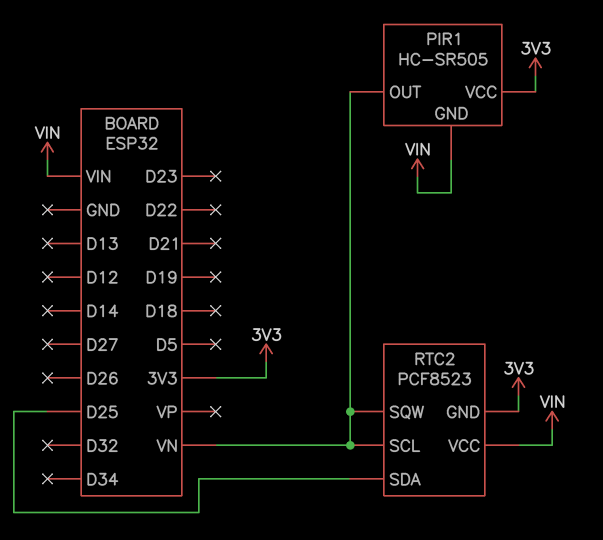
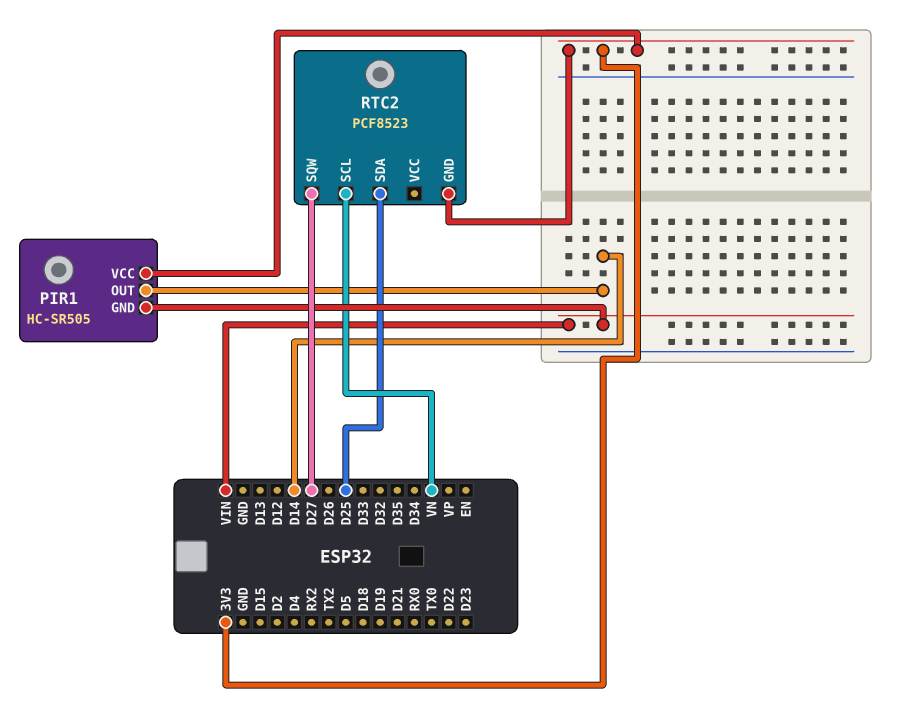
PIR1 pin OUT: VN -> D14
RTC2 pin SQW: VN -> D27
RTC2 pin VCC: VIN -> none

